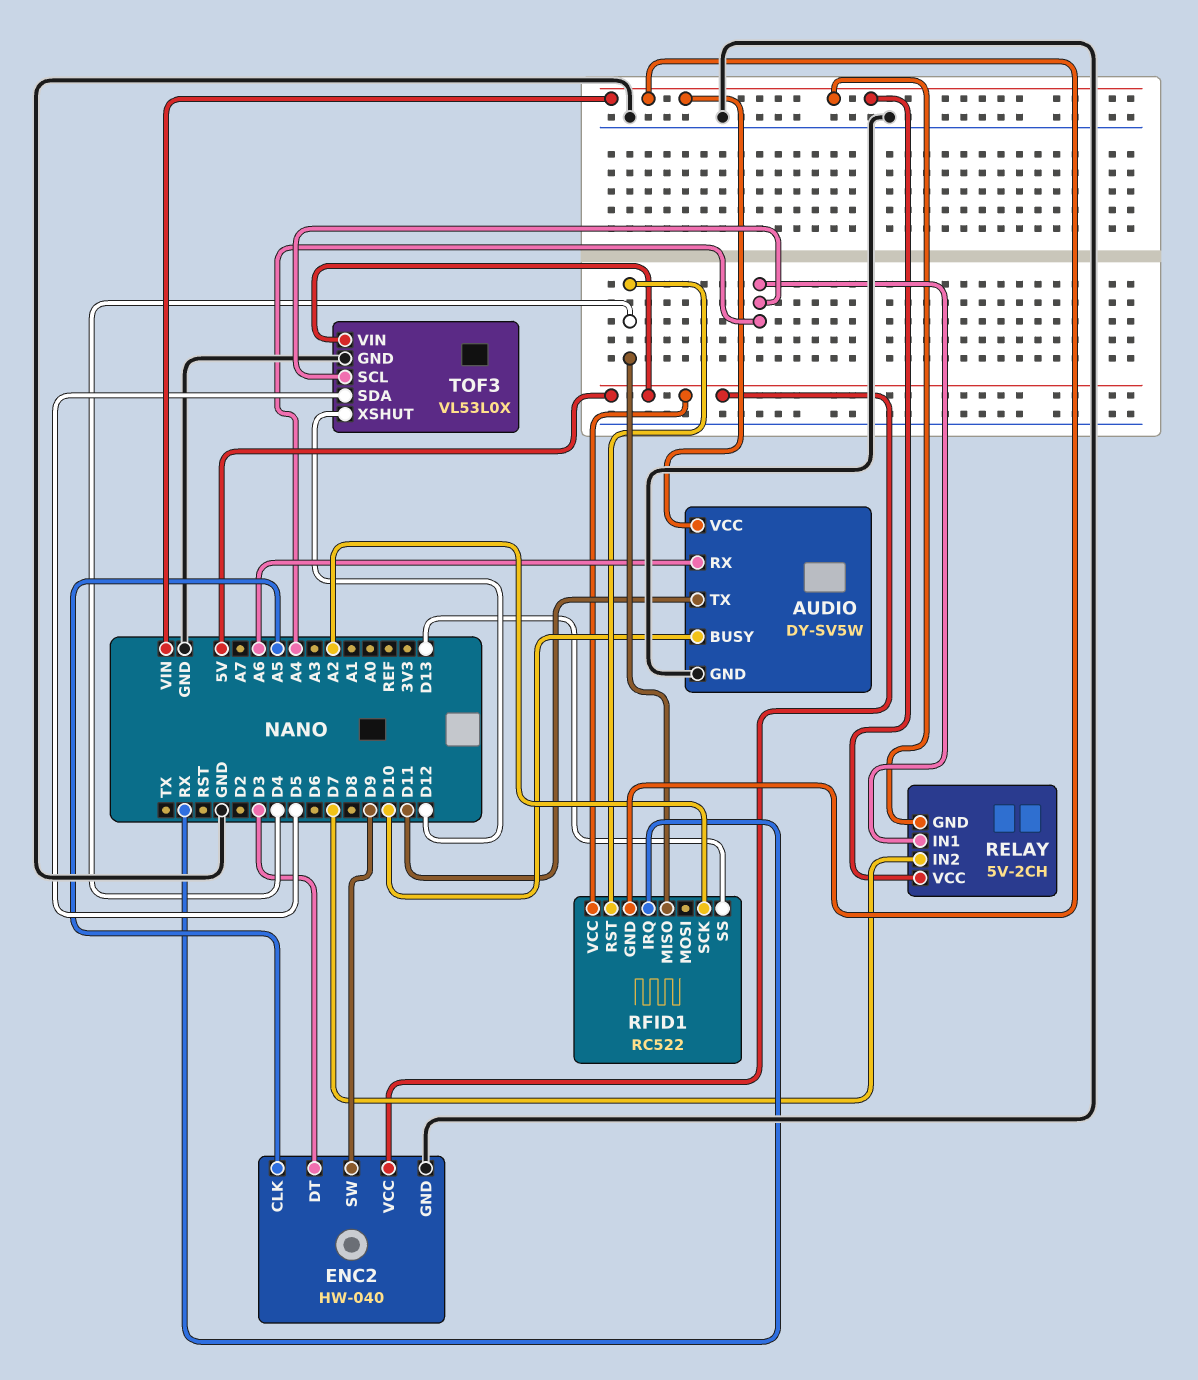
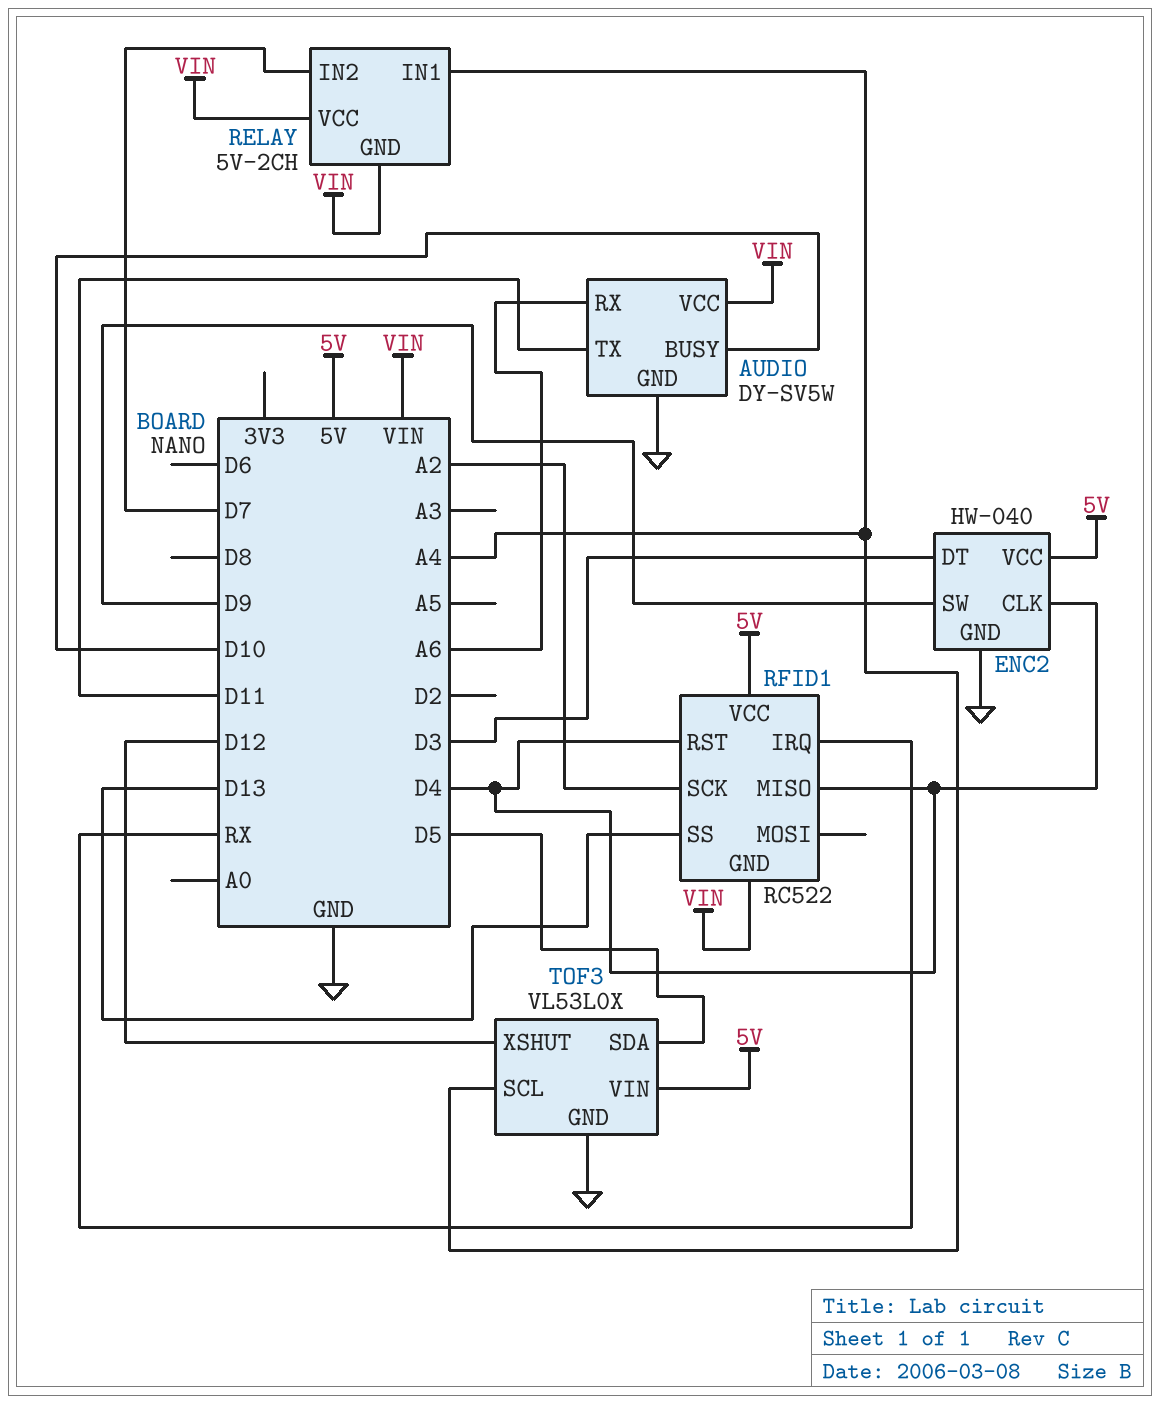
ENC2 pin CLK: A5 -> D4

